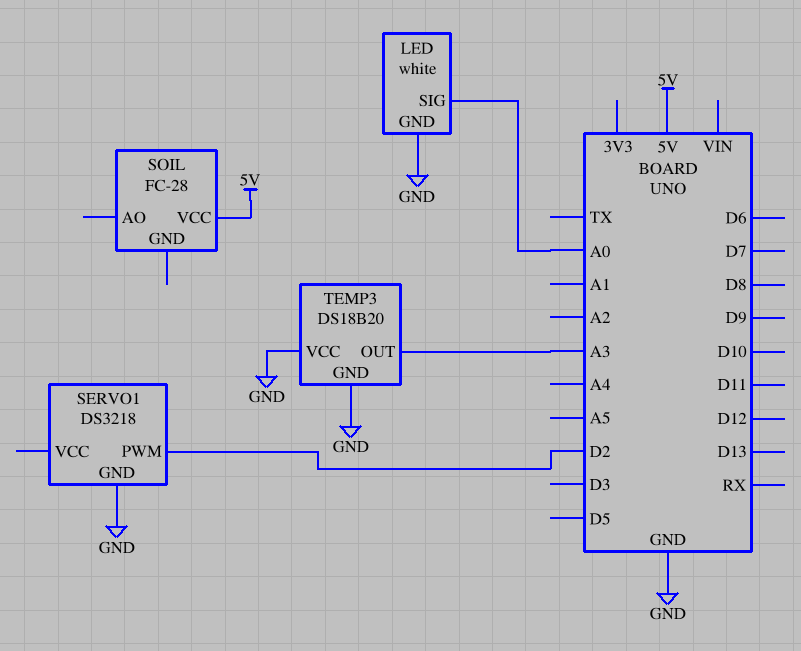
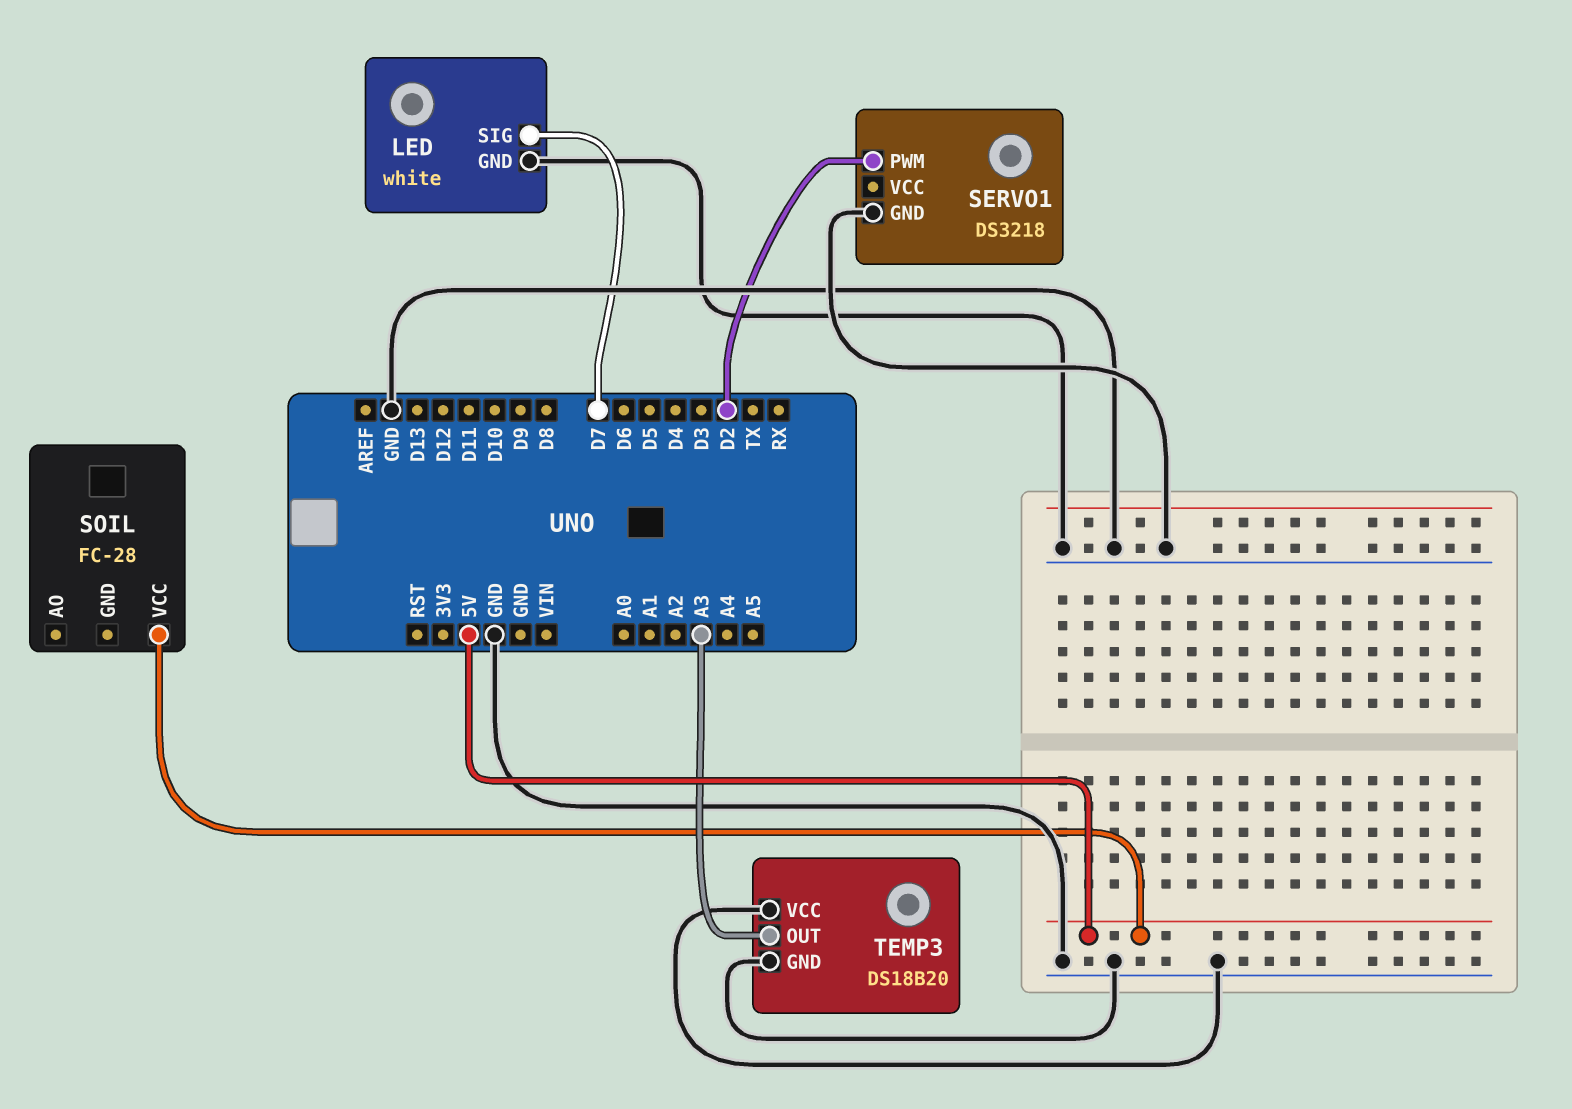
LED pin SIG: A0 -> D7

